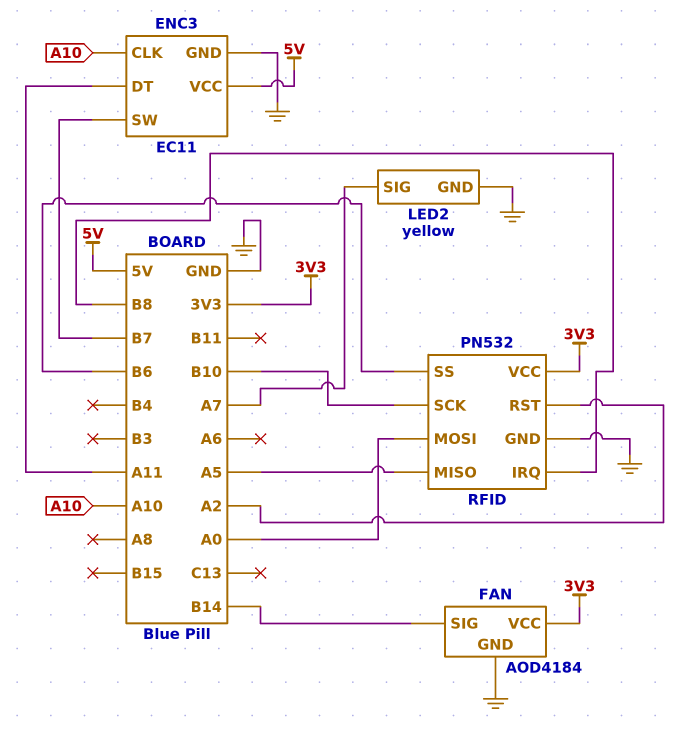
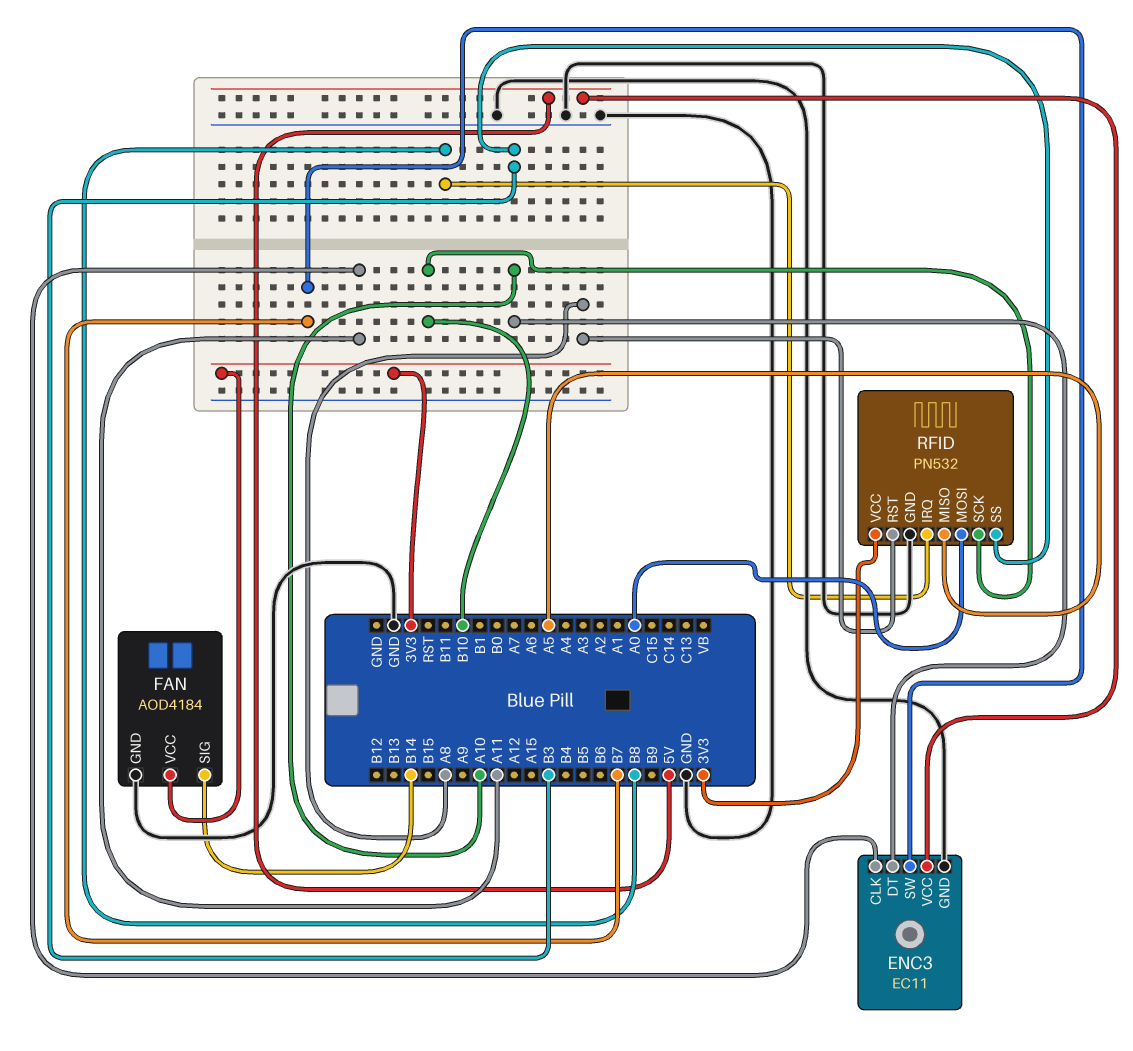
ENC3 pin CLK: A10 -> A11
ENC3 pin DT: A11 -> A10
LED2: yellow -> none
LED2 pin GND: GND -> none
LED2 pin SIG: A7 -> none
RFID pin RST: A2 -> A8
RFID pin SS: B6 -> B3

